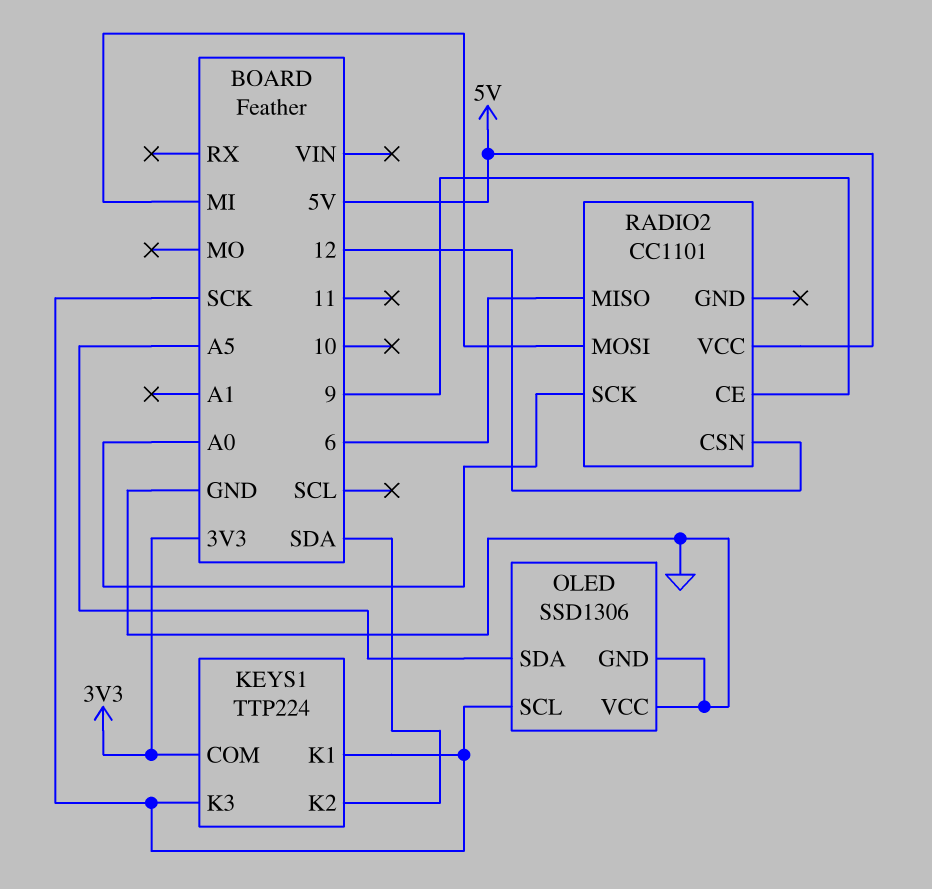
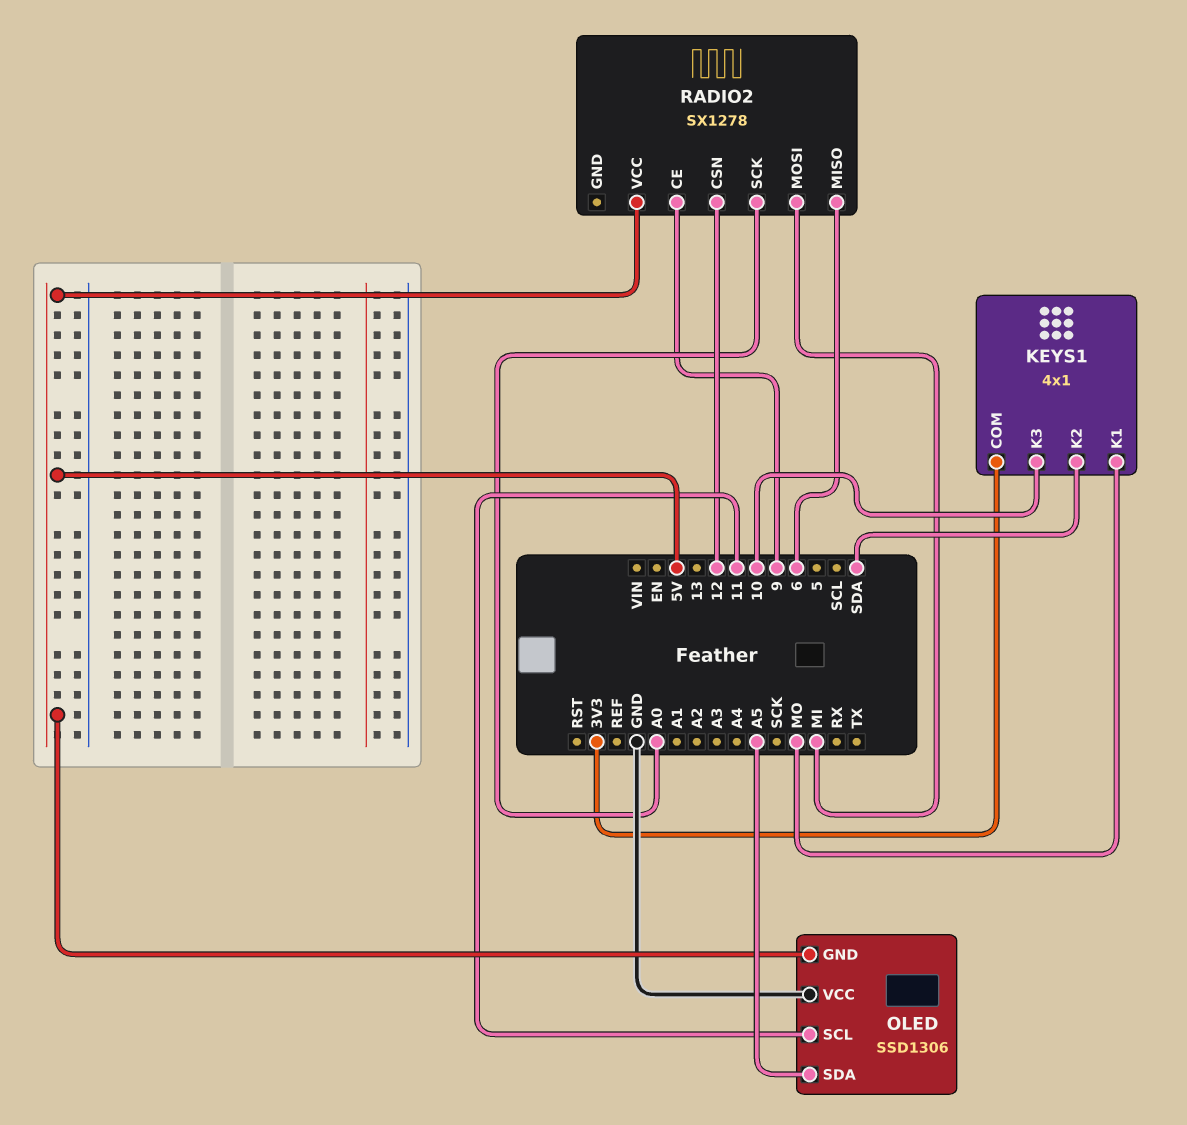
KEYS1: TTP224 -> 4x1
KEYS1 pin K1: SCK -> MO
KEYS1 pin K3: SCK -> 10
OLED pin GND: GND -> 5V
OLED pin SCL: SCK -> 11
RADIO2: CC1101 -> SX1278

